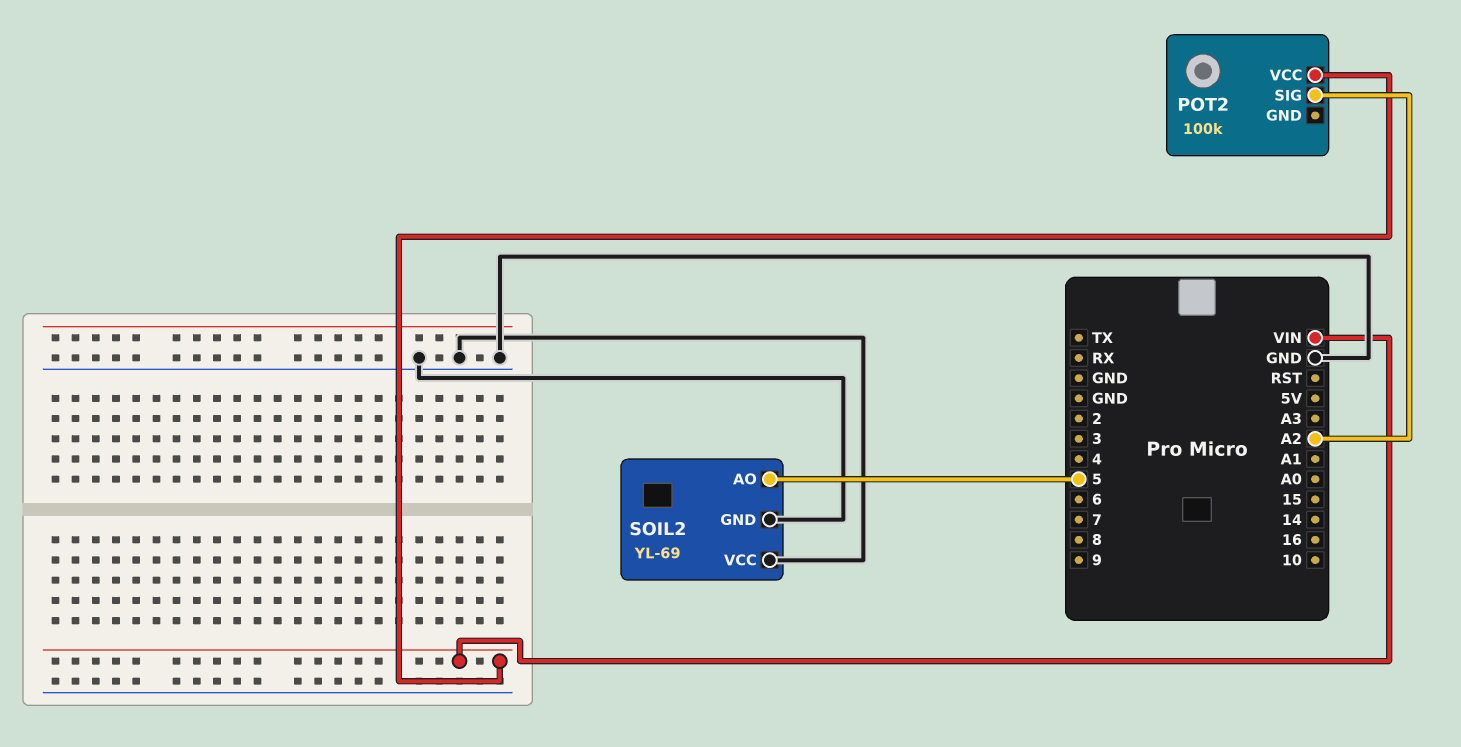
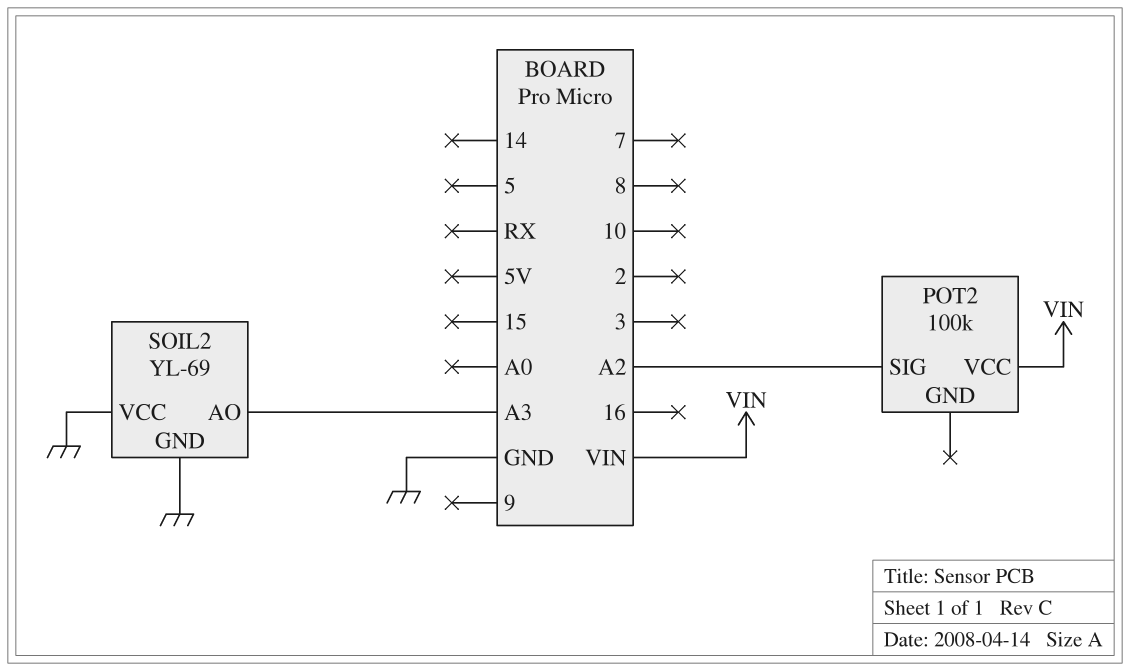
SOIL2 pin AO: 5 -> A3

